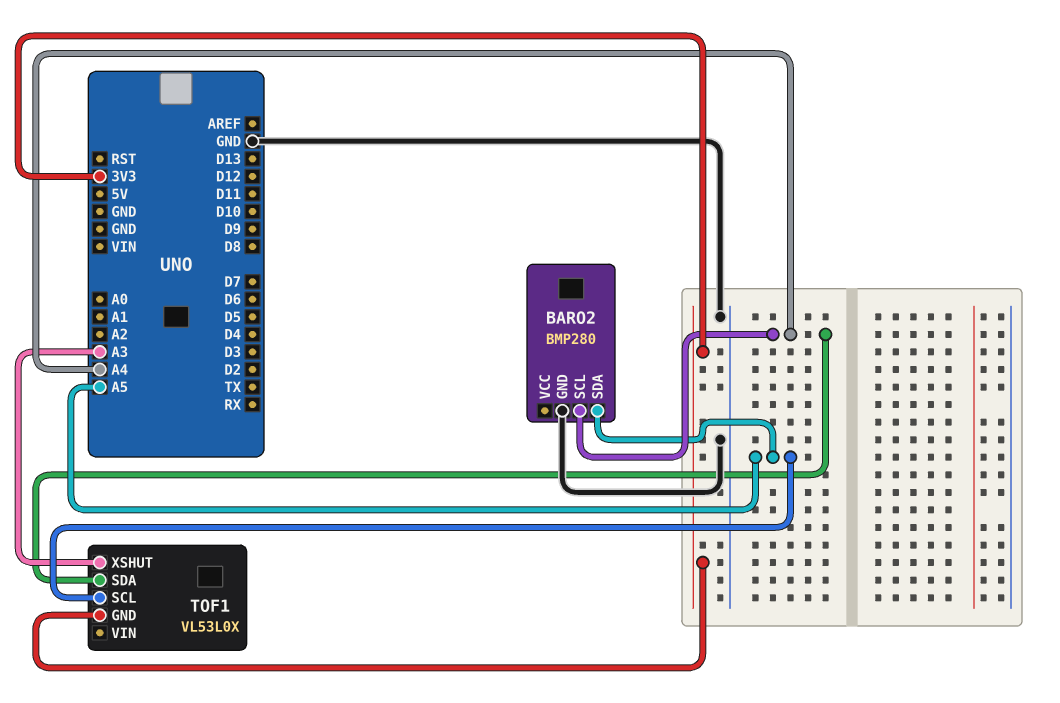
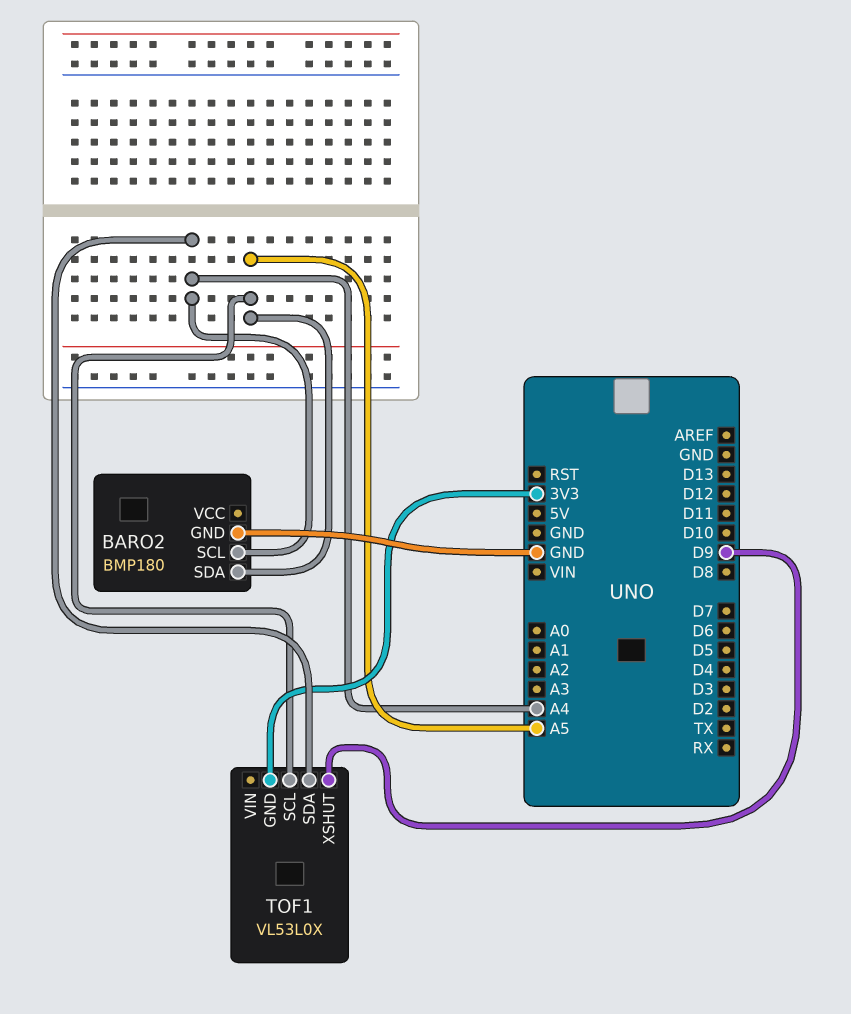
BARO2: BMP280 -> BMP180
TOF1 pin XSHUT: A3 -> D9

